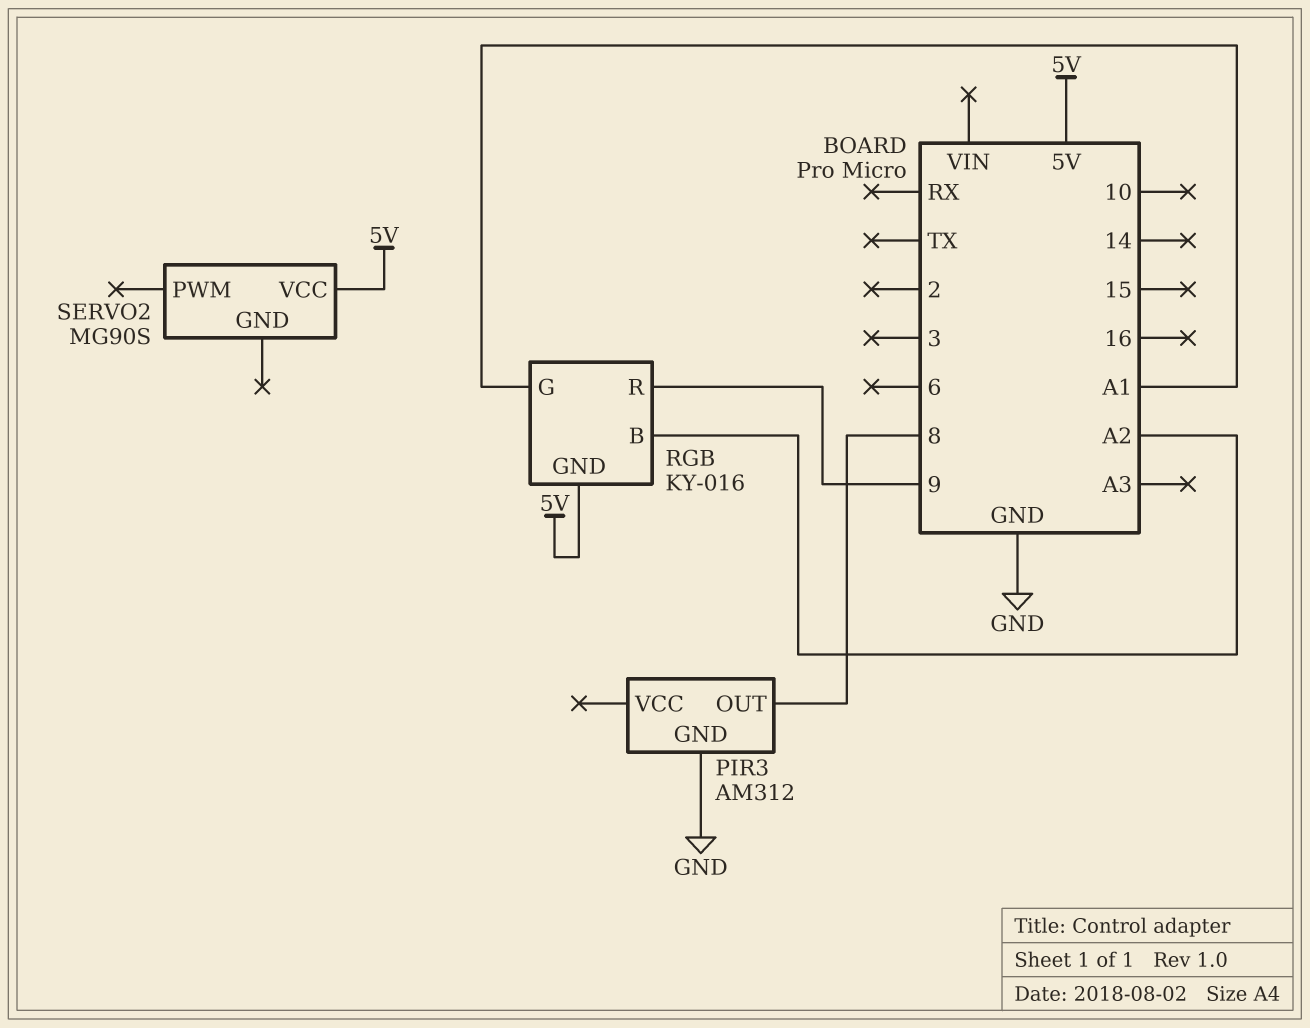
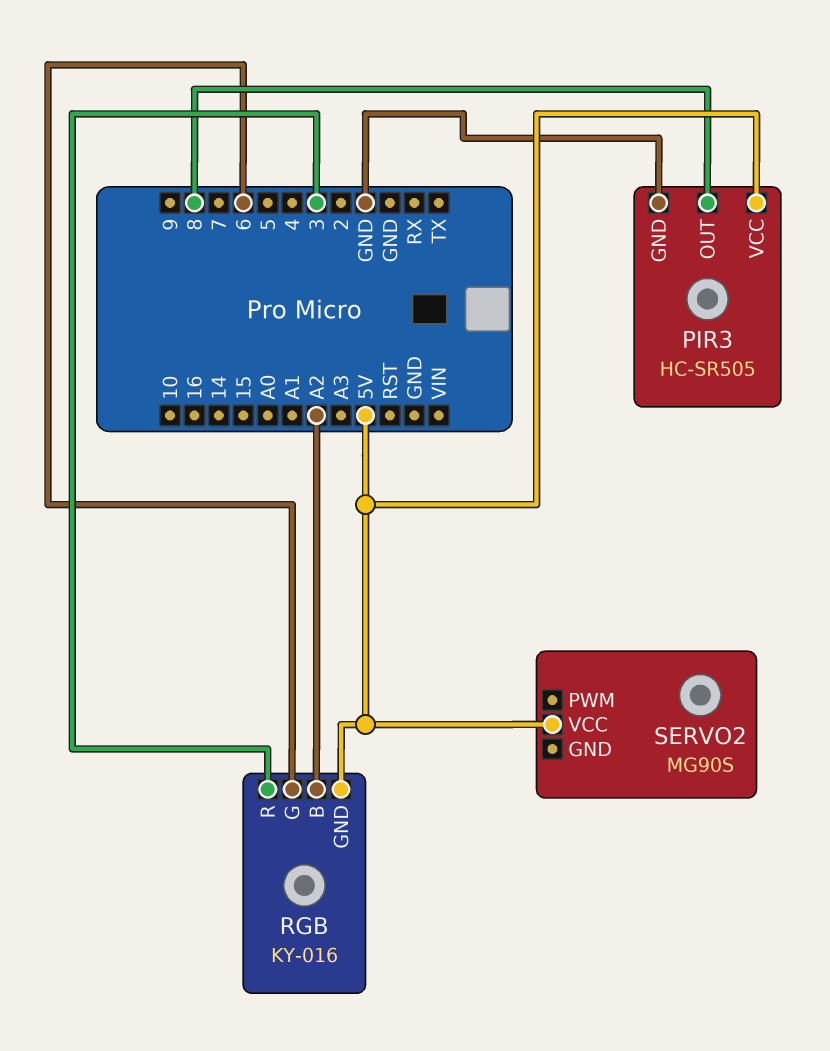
PIR3: AM312 -> HC-SR505
PIR3 pin VCC: none -> 5V
RGB pin G: A1 -> 6
RGB pin R: 9 -> 3

